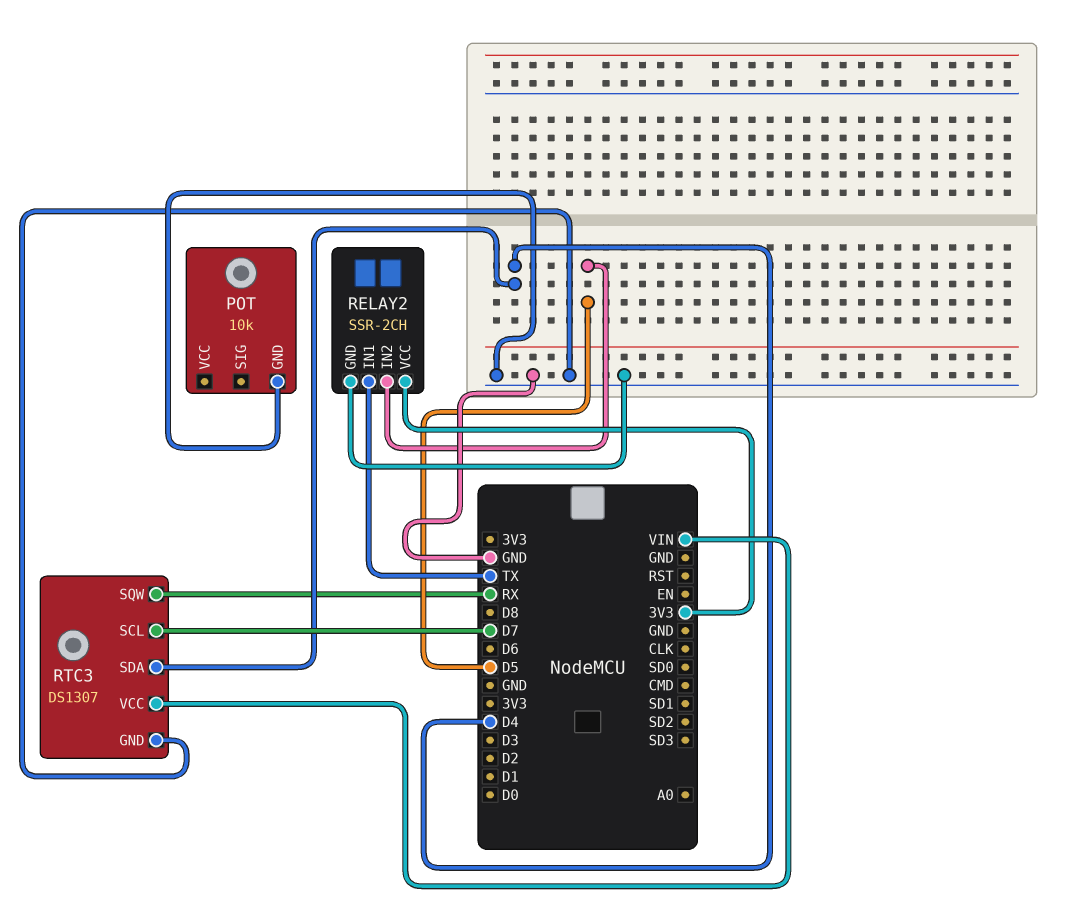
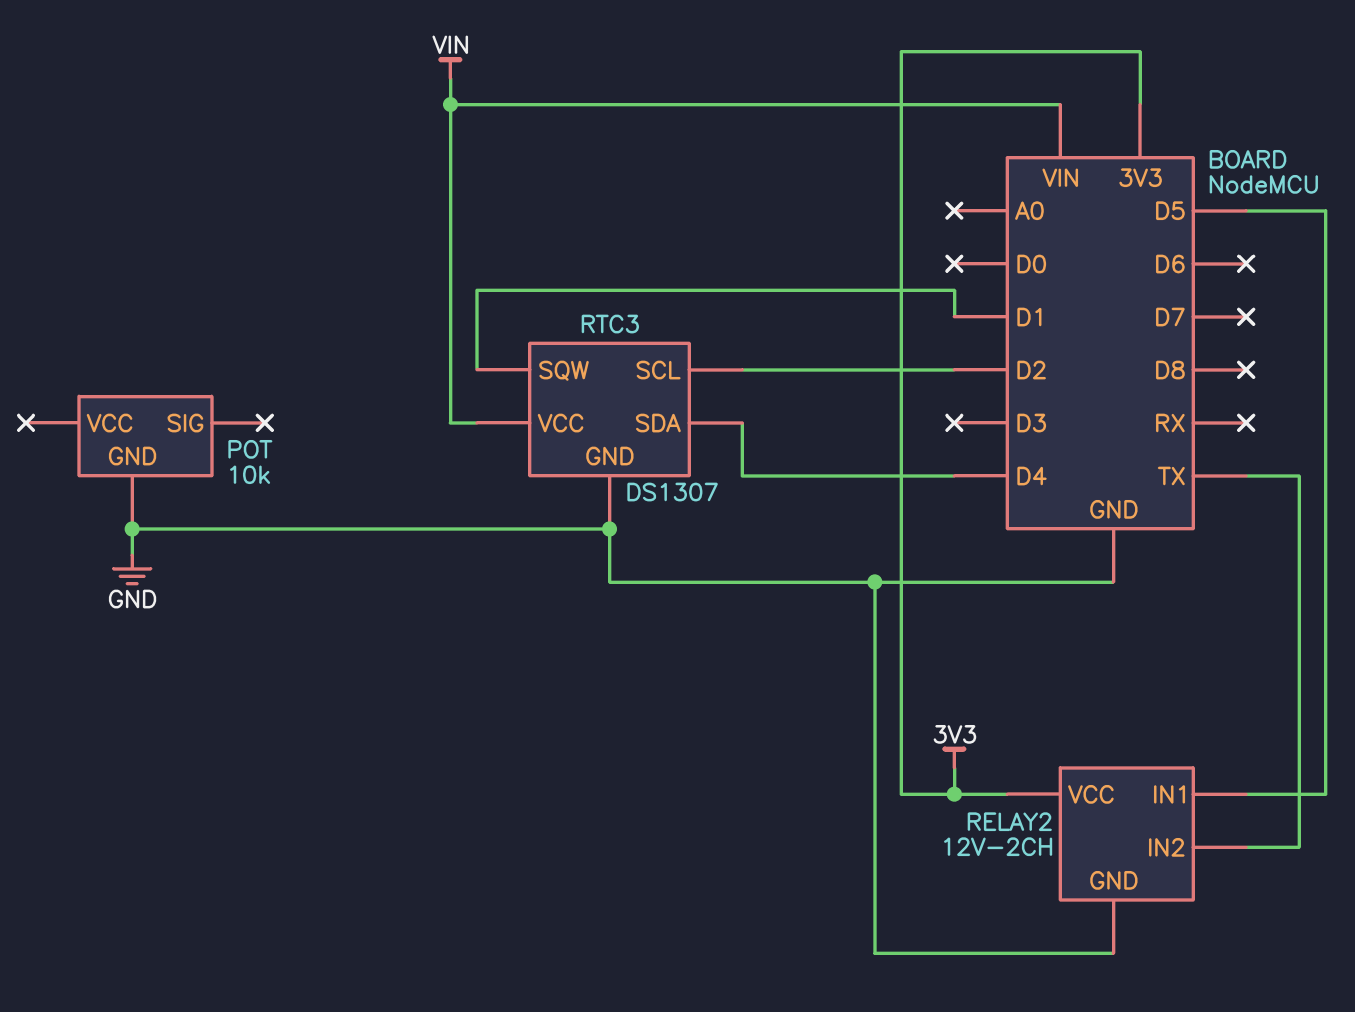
RELAY2: SSR-2CH -> 12V-2CH
RELAY2 pin IN1: TX -> D5
RELAY2 pin IN2: D5 -> TX
RTC3 pin SCL: D7 -> D2
RTC3 pin SQW: RX -> D1

